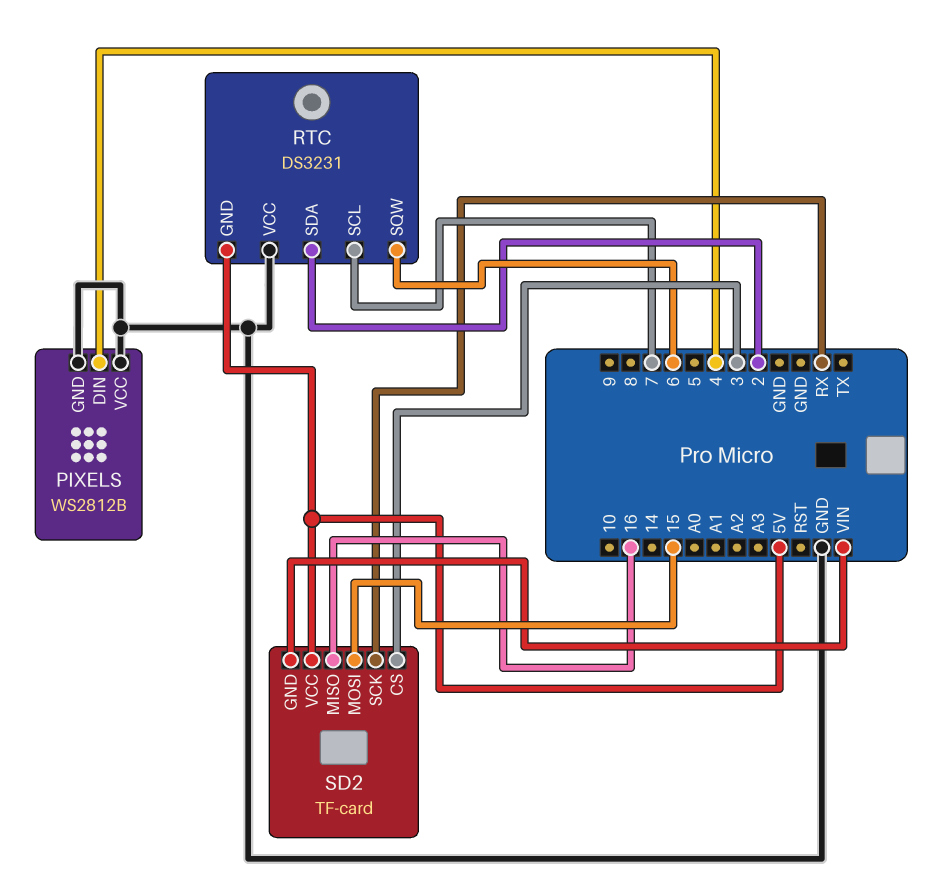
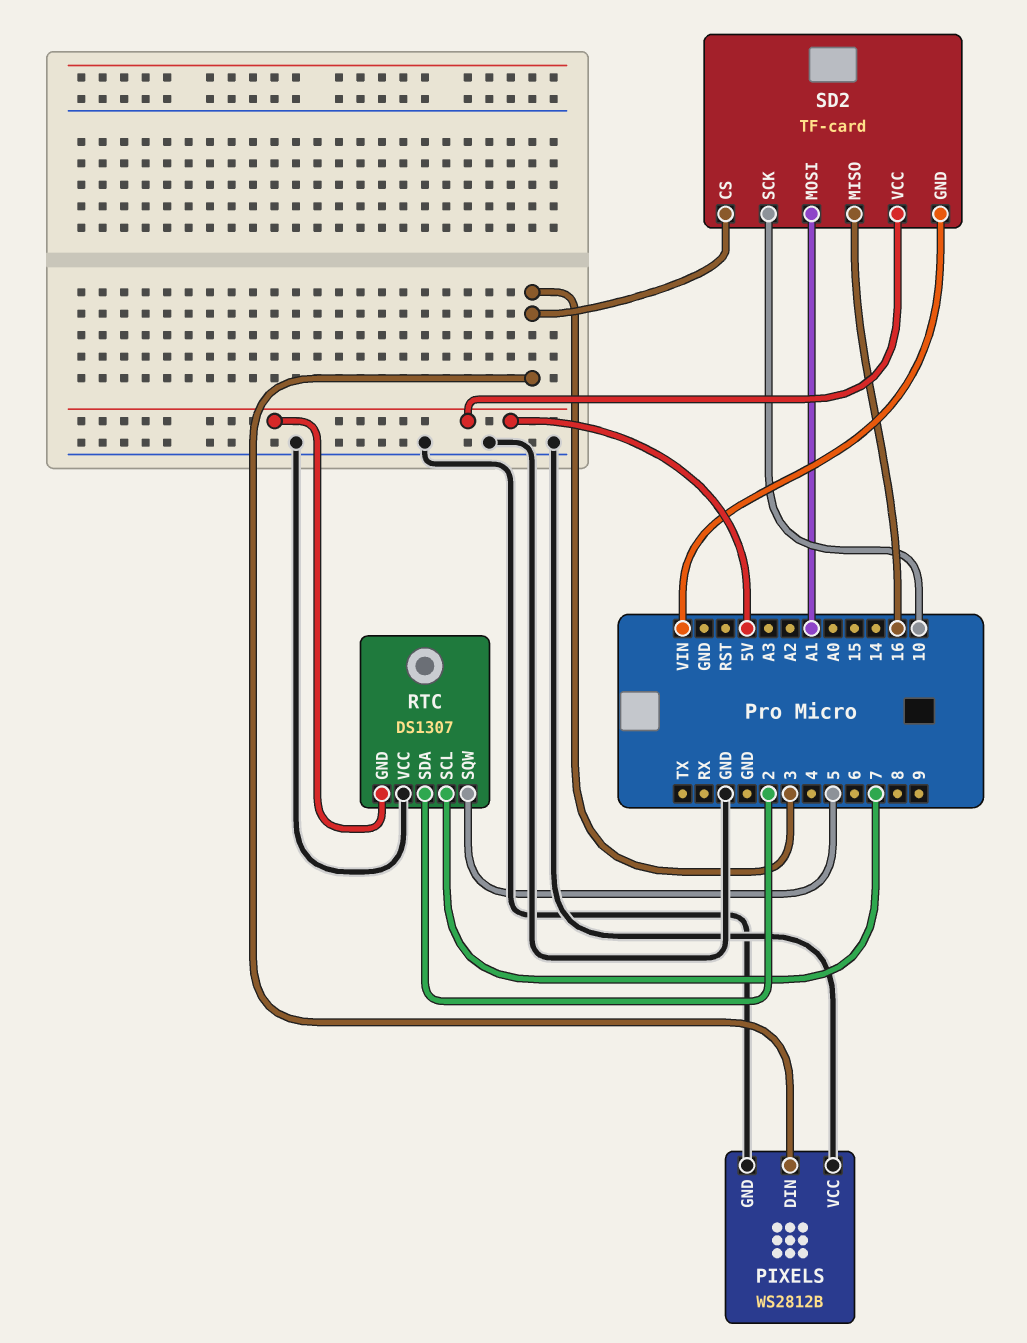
PIXELS pin DIN: 4 -> 3
RTC: DS3231 -> DS1307
RTC pin SQW: 6 -> 5
SD2 pin MOSI: 15 -> A1
SD2 pin SCK: RX -> 10

